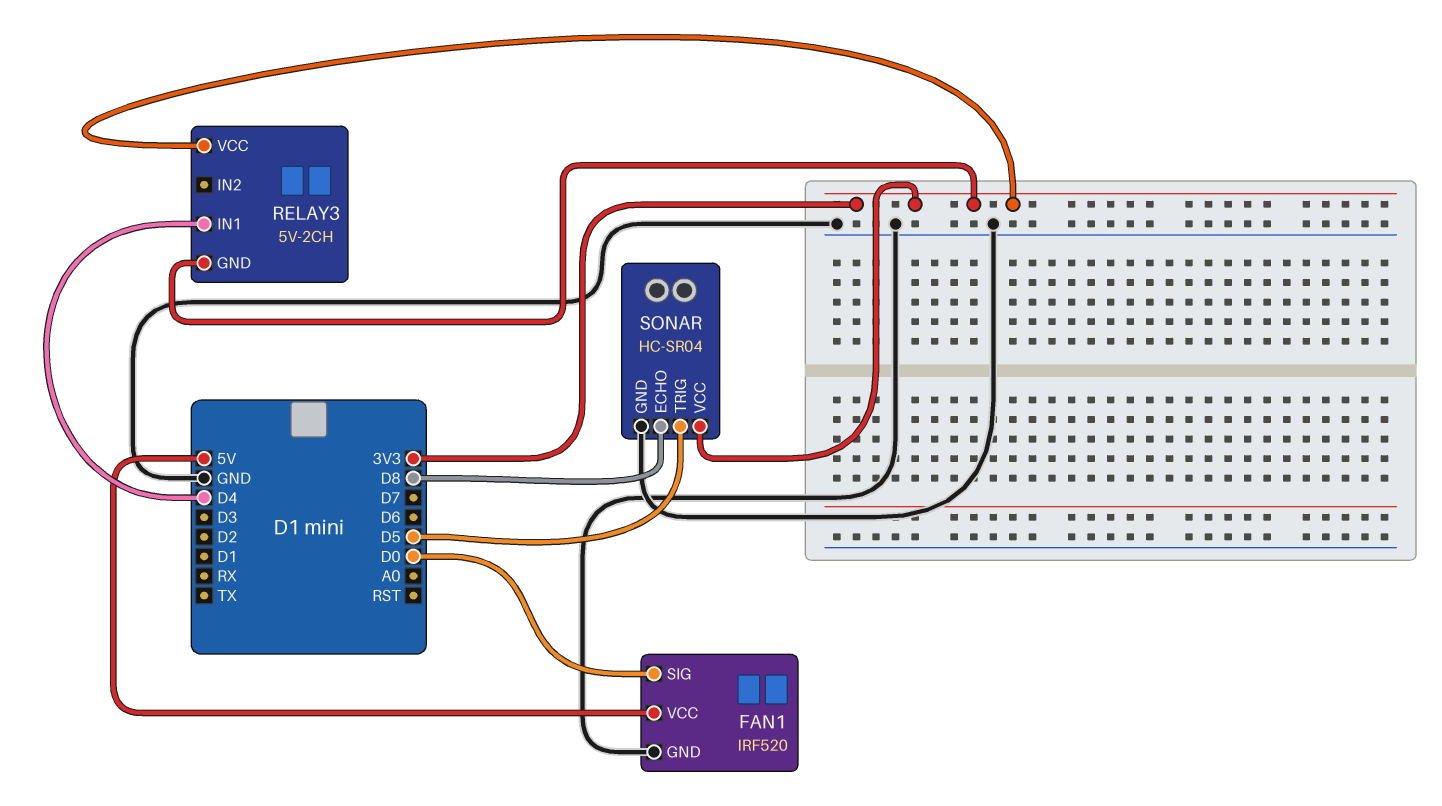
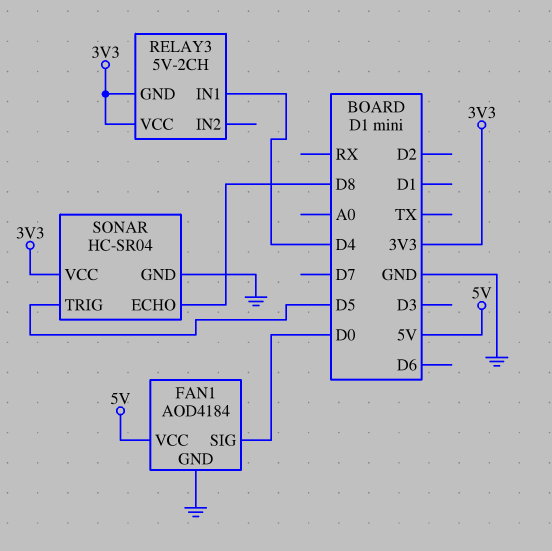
FAN1: IRF520 -> AOD4184

